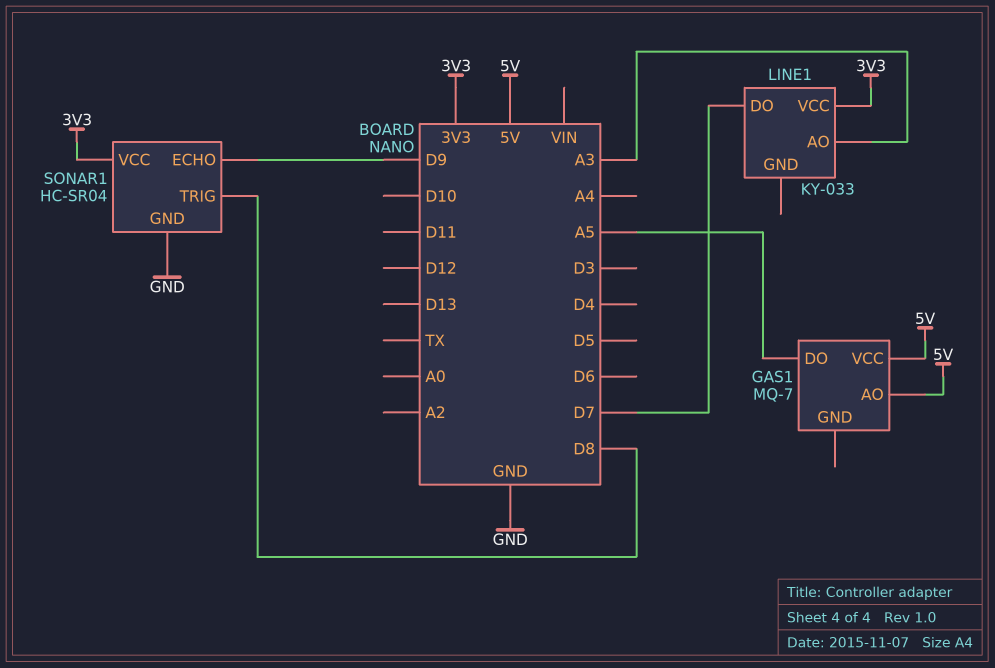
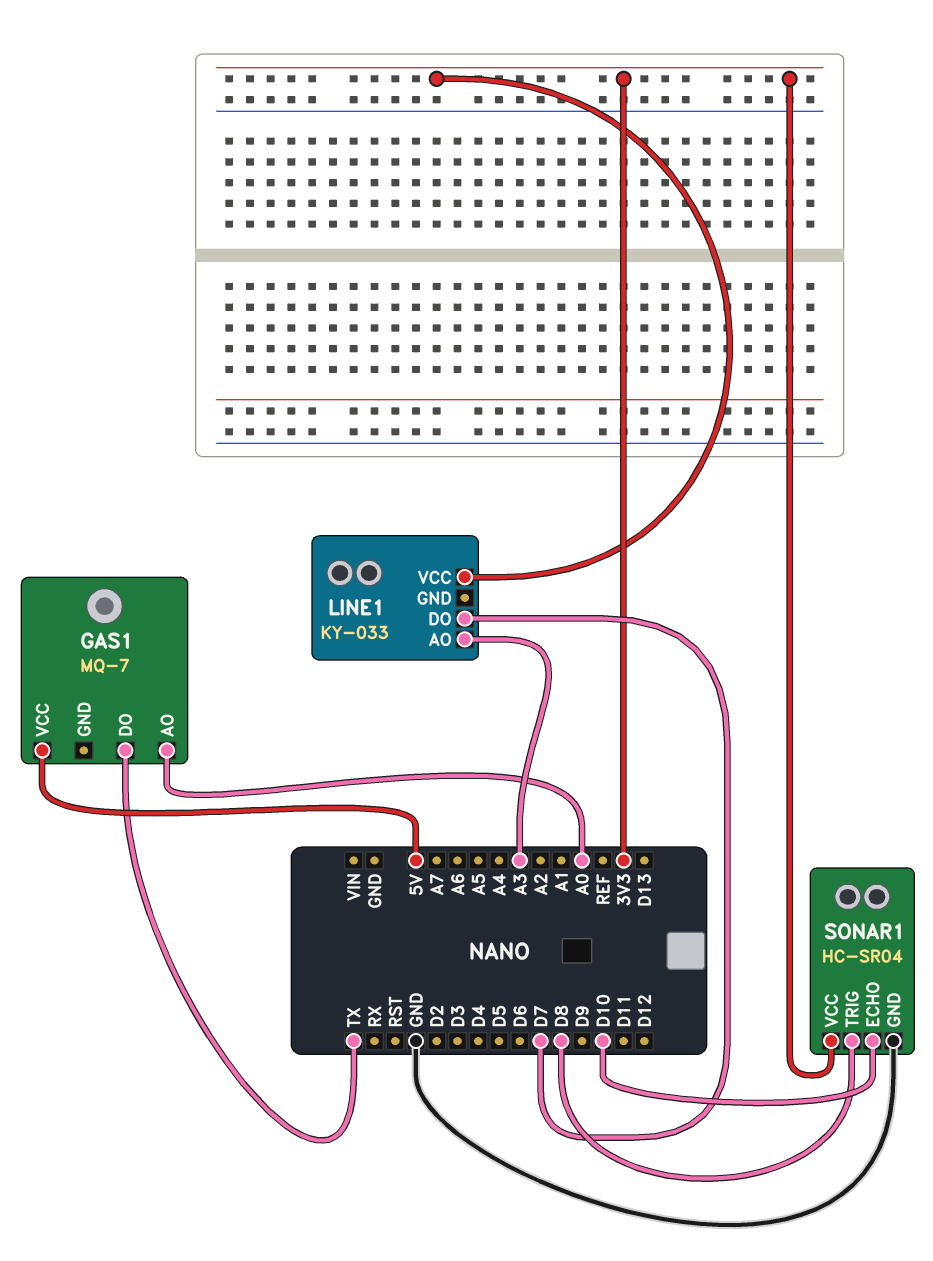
GAS1 pin AO: 5V -> A0
GAS1 pin DO: A5 -> TX
SONAR1 pin ECHO: D9 -> D10

